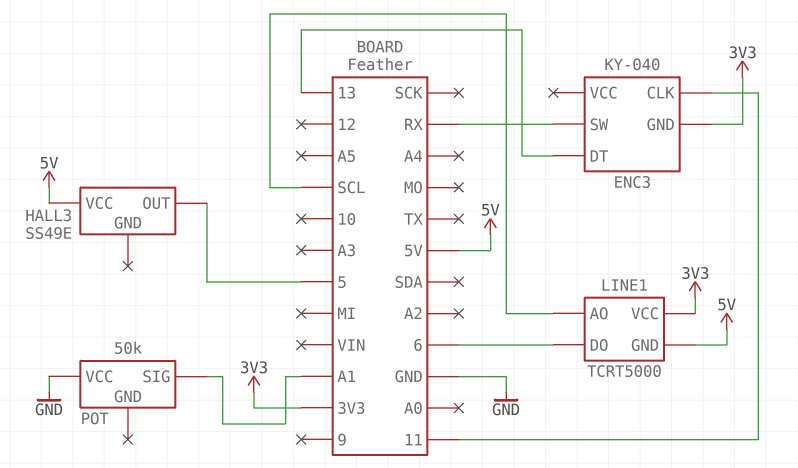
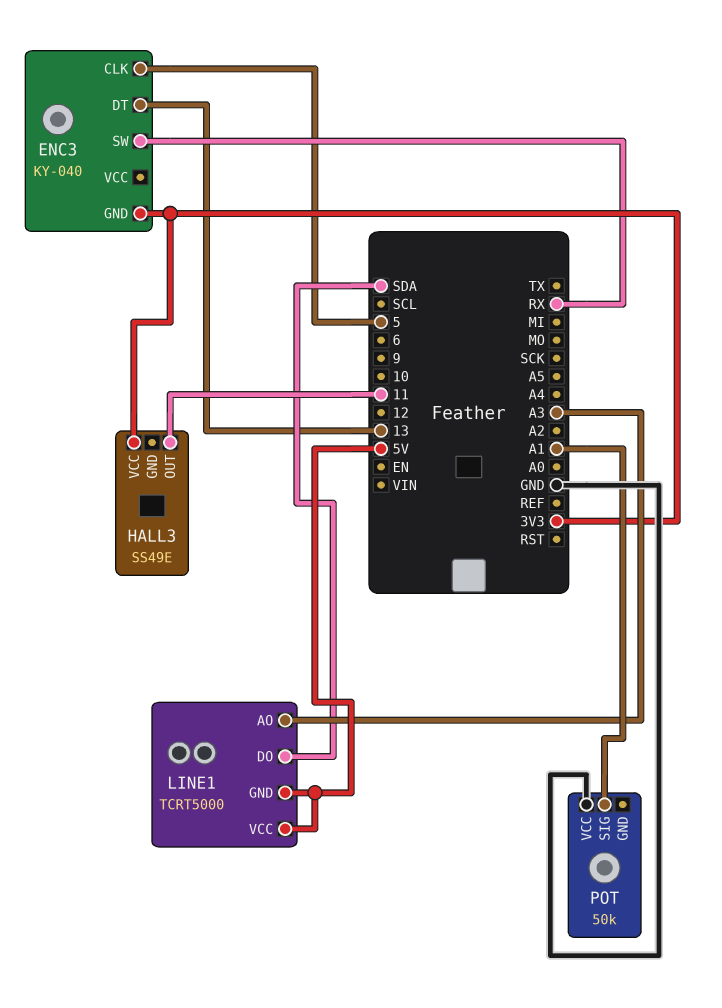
ENC3 pin CLK: 11 -> 5
HALL3 pin OUT: 5 -> 11
HALL3 pin VCC: 5V -> 3V3
LINE1 pin AO: SCL -> A3
LINE1 pin DO: 6 -> SDA
LINE1 pin VCC: 3V3 -> 5V

